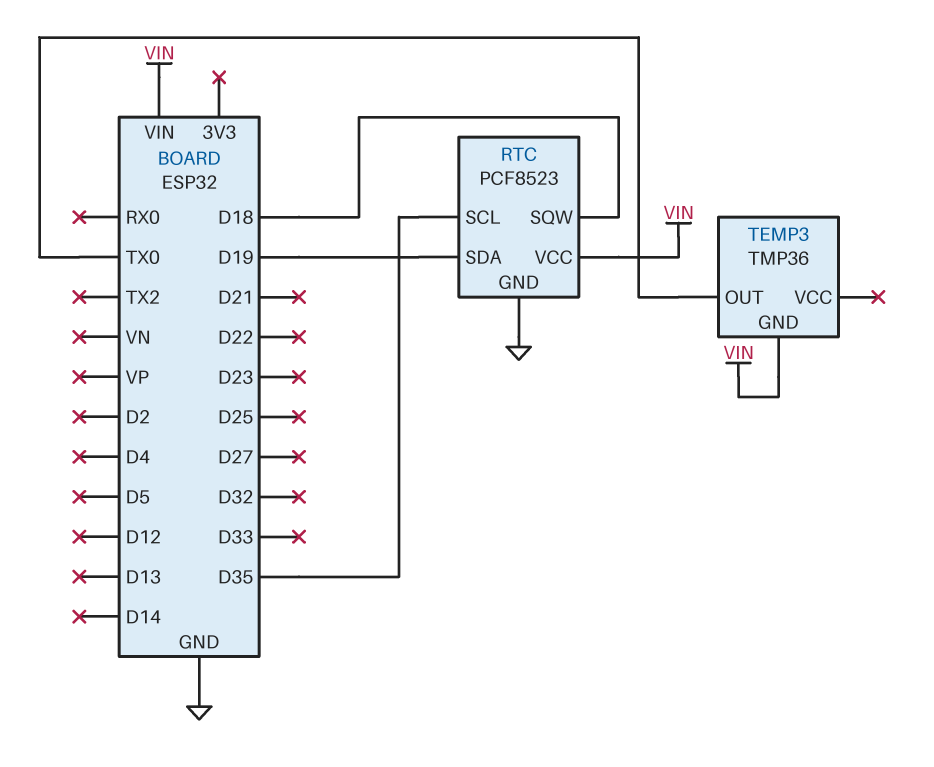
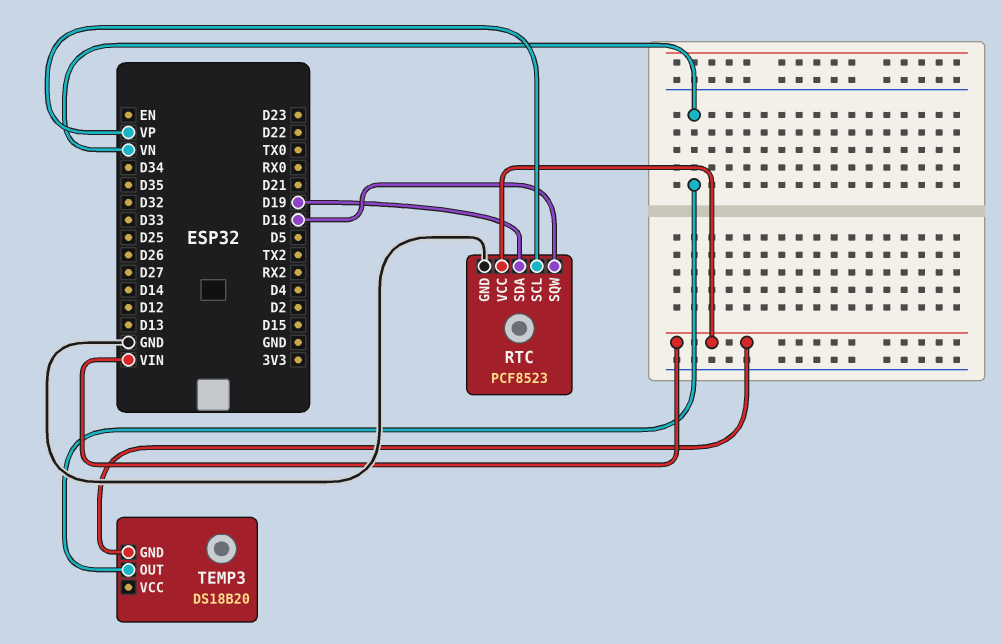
RTC pin SCL: D35 -> VP
TEMP3: TMP36 -> DS18B20
TEMP3 pin OUT: TX0 -> VN

